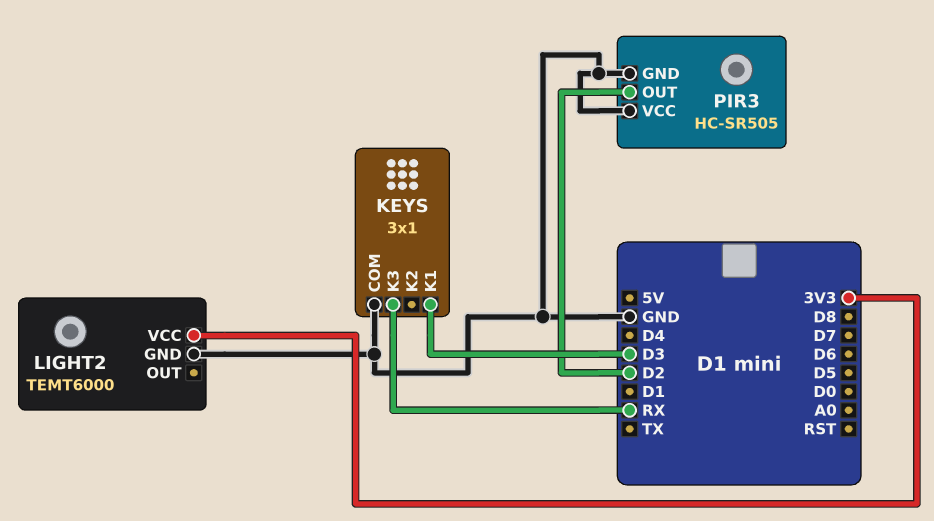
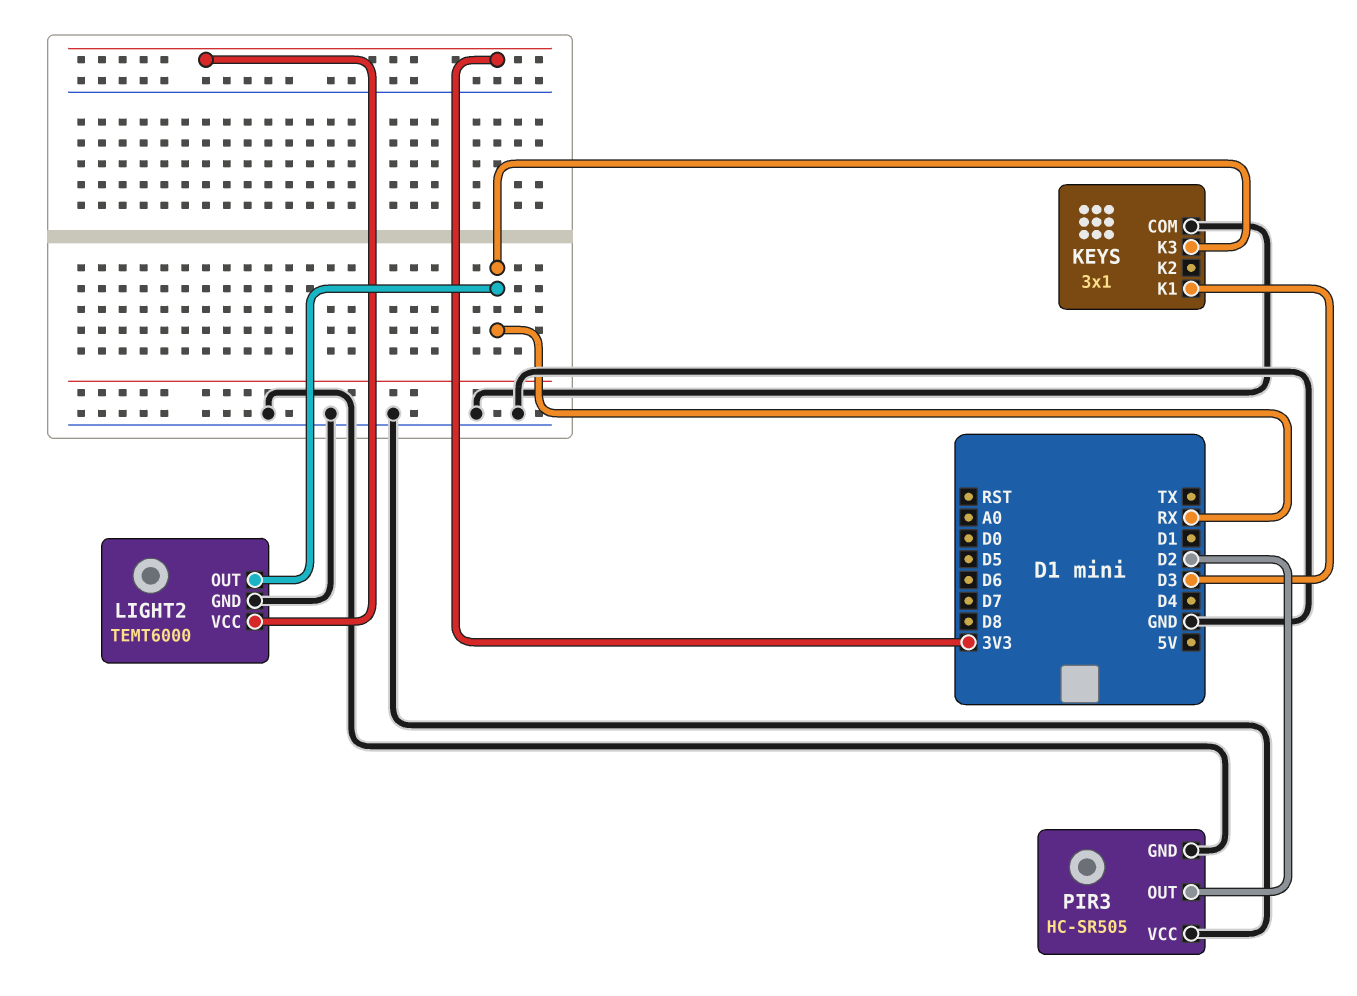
LIGHT2 pin OUT: none -> RX

